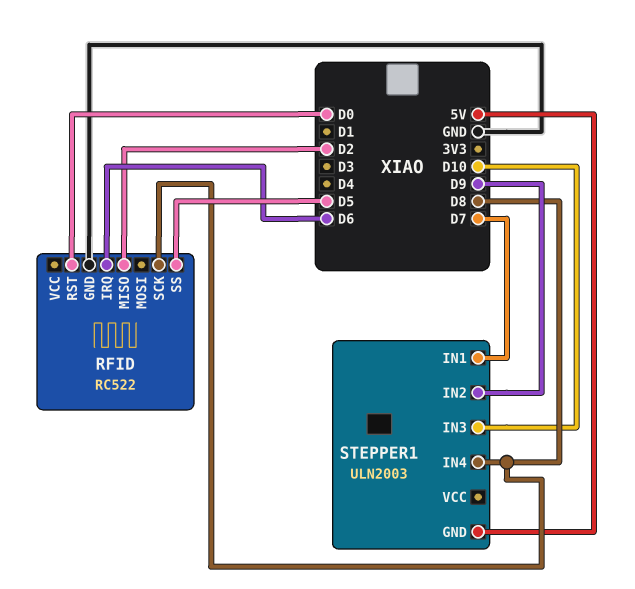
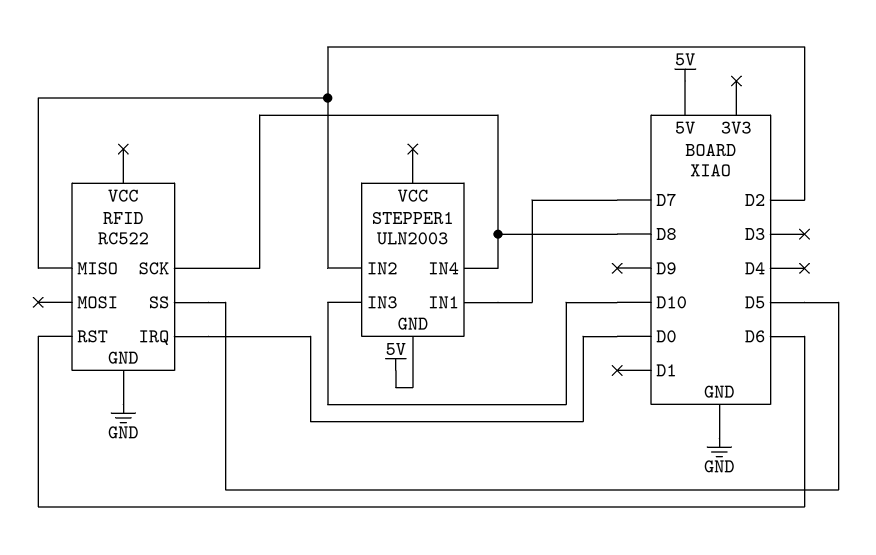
RFID pin IRQ: D6 -> D0
RFID pin RST: D0 -> D6
STEPPER1 pin IN2: D9 -> D2

